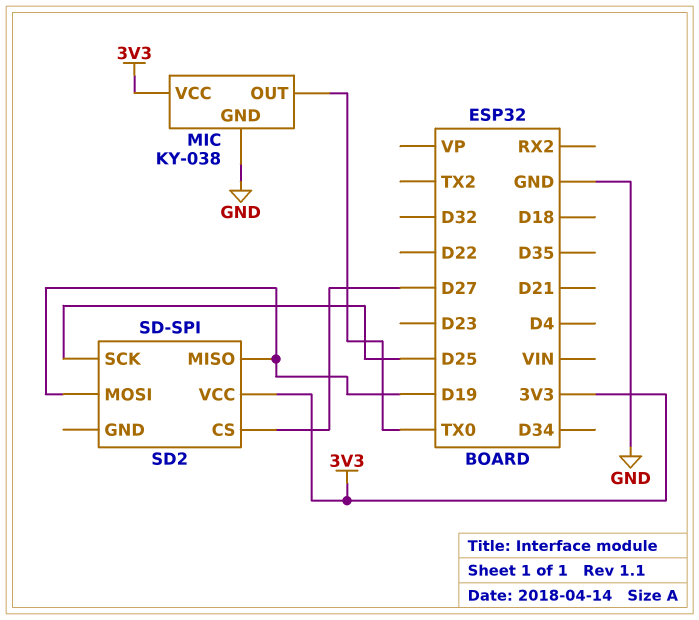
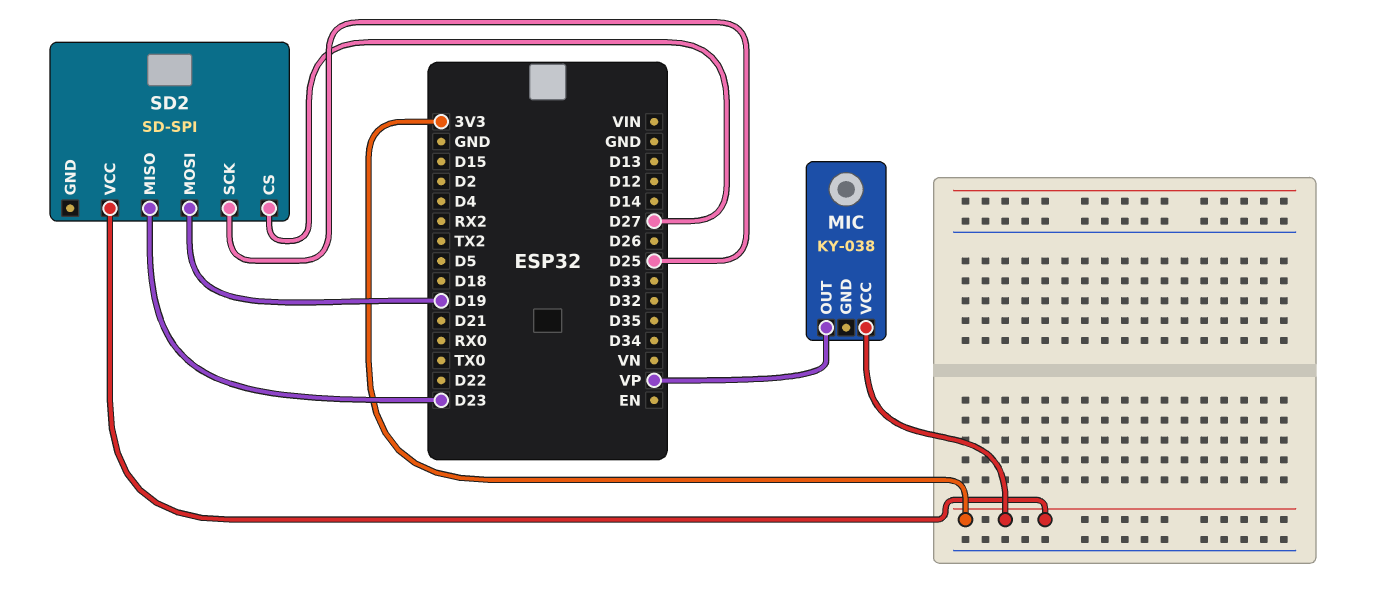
MIC pin GND: GND -> none
MIC pin OUT: TX0 -> VP
SD2 pin MISO: D19 -> D23

